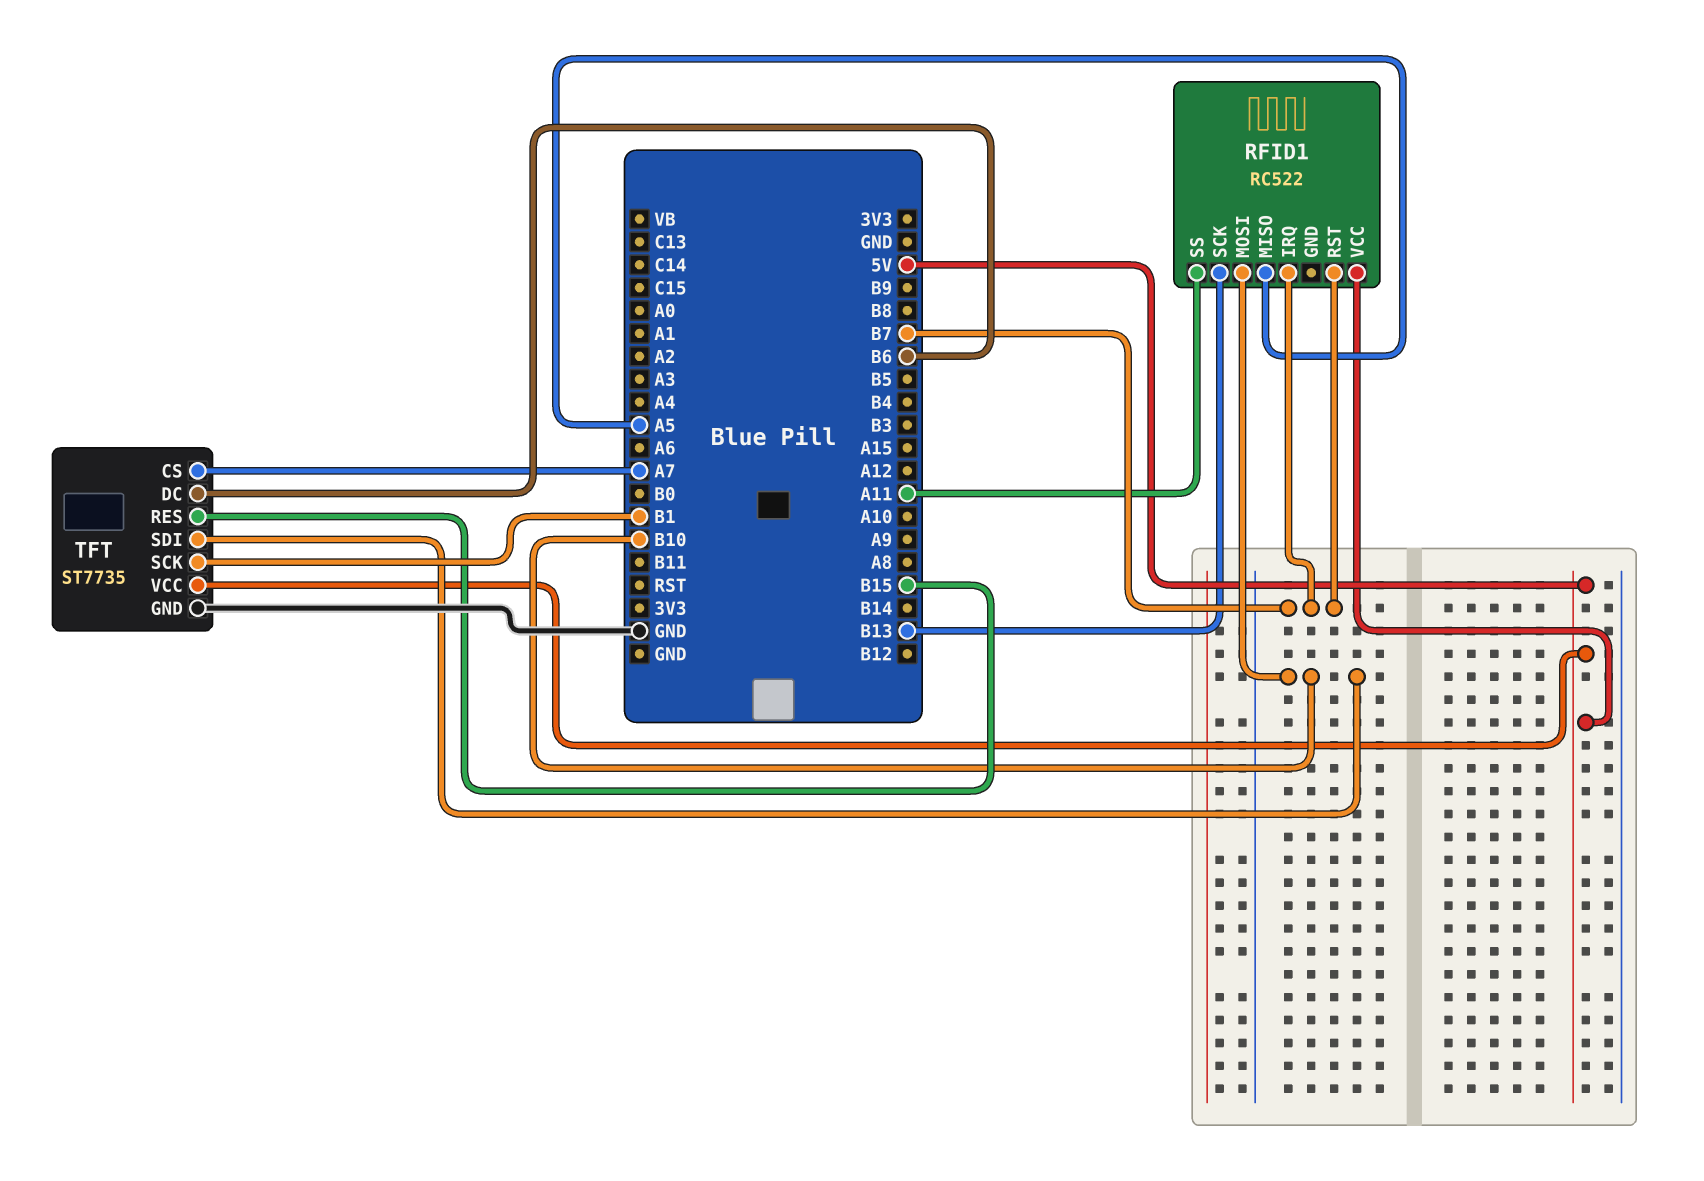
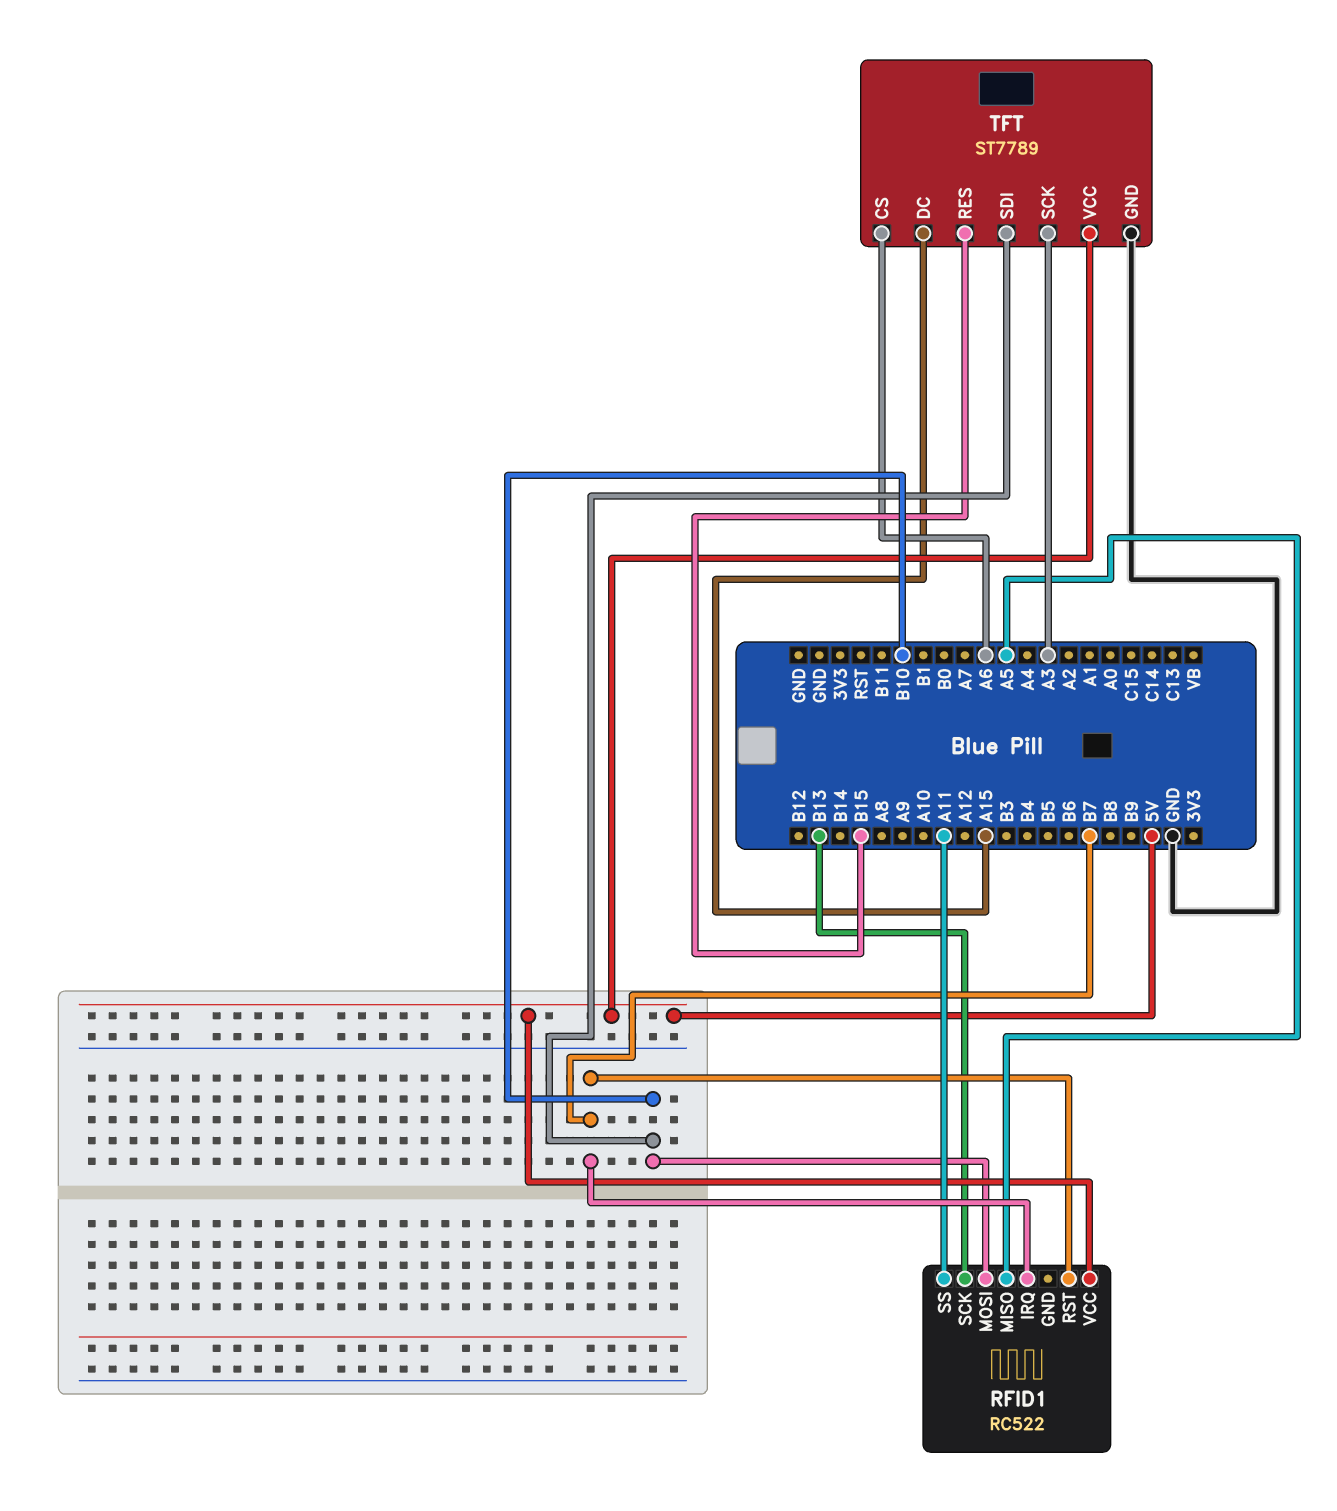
TFT: ST7735 -> ST7789
TFT pin CS: A7 -> A6
TFT pin DC: B6 -> A15
TFT pin SCK: B1 -> A3

